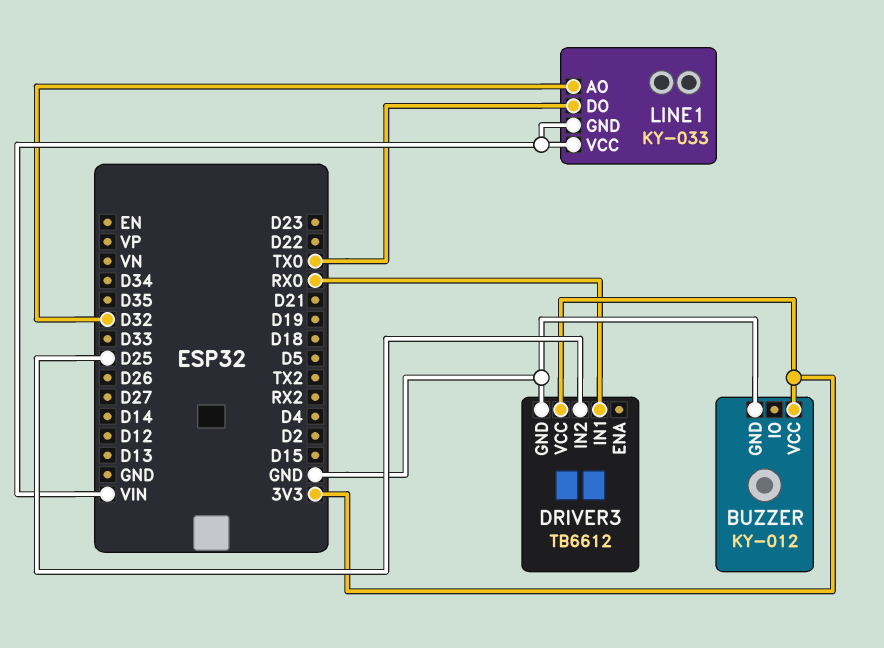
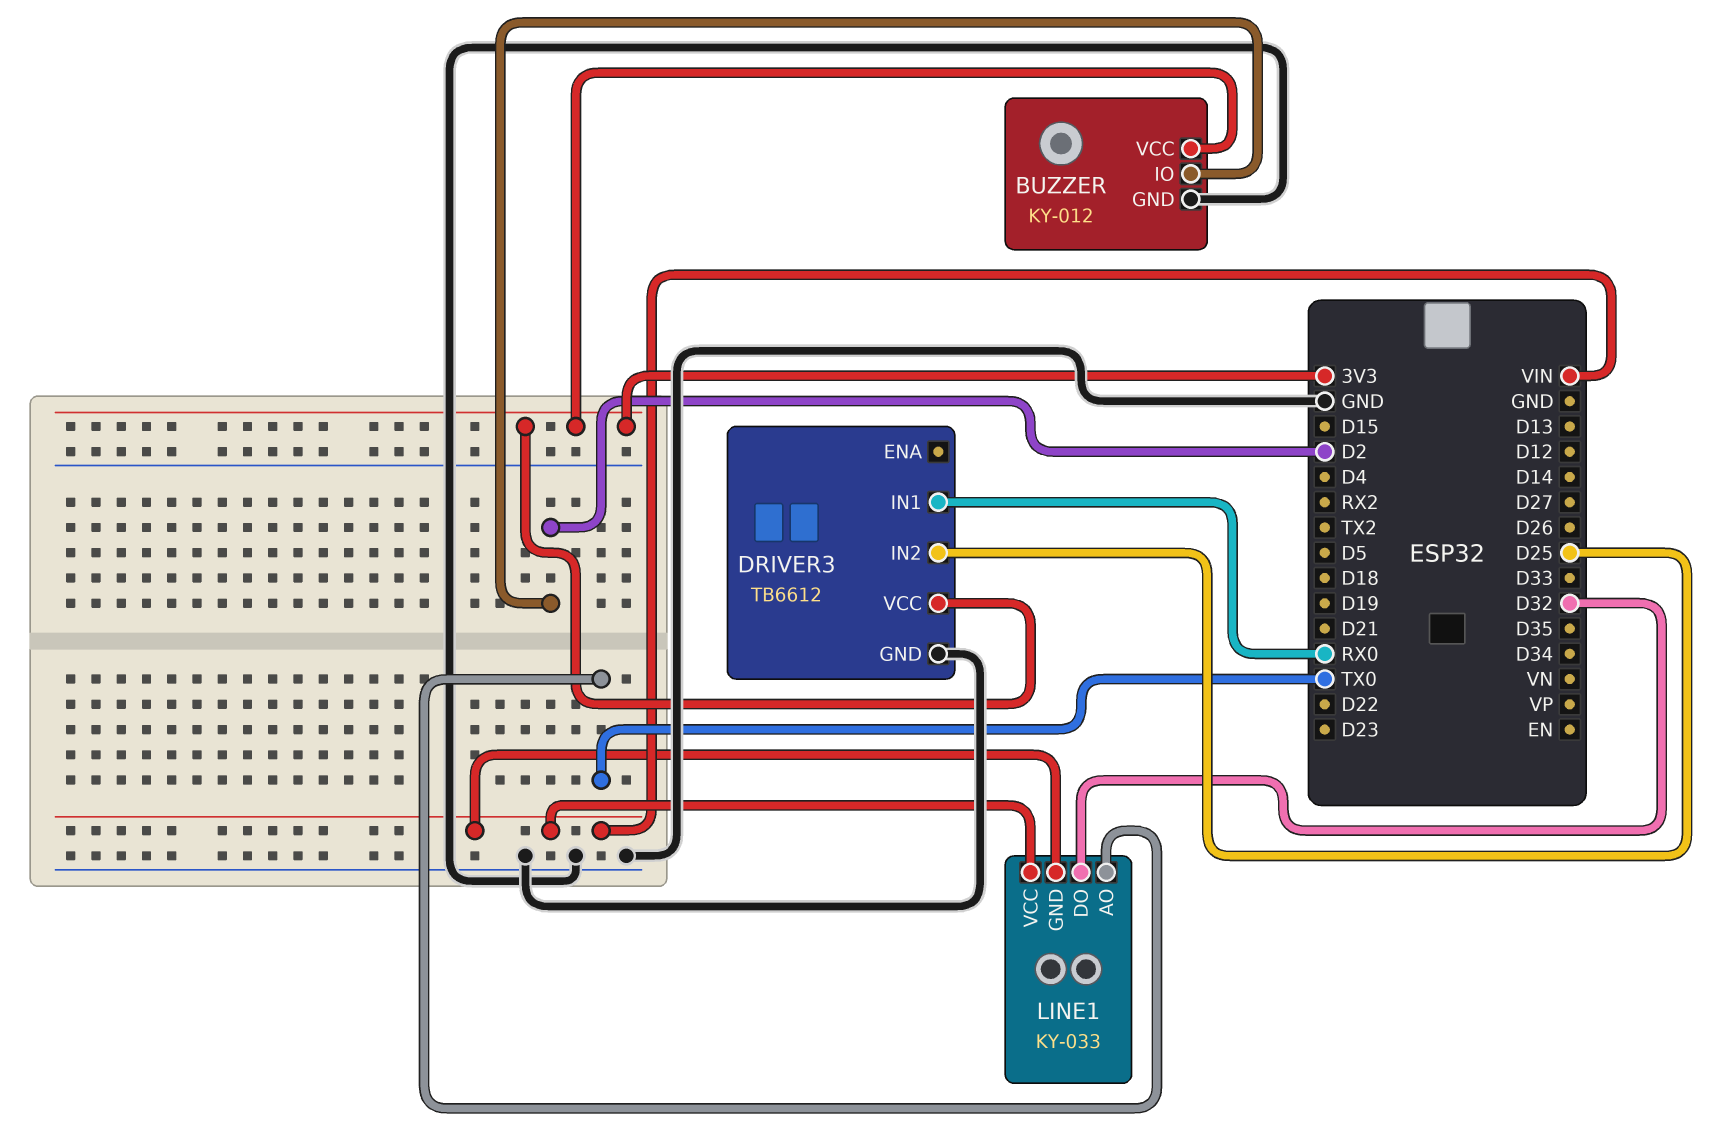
BUZZER pin IO: none -> D2
LINE1 pin AO: D32 -> TX0
LINE1 pin DO: TX0 -> D32

